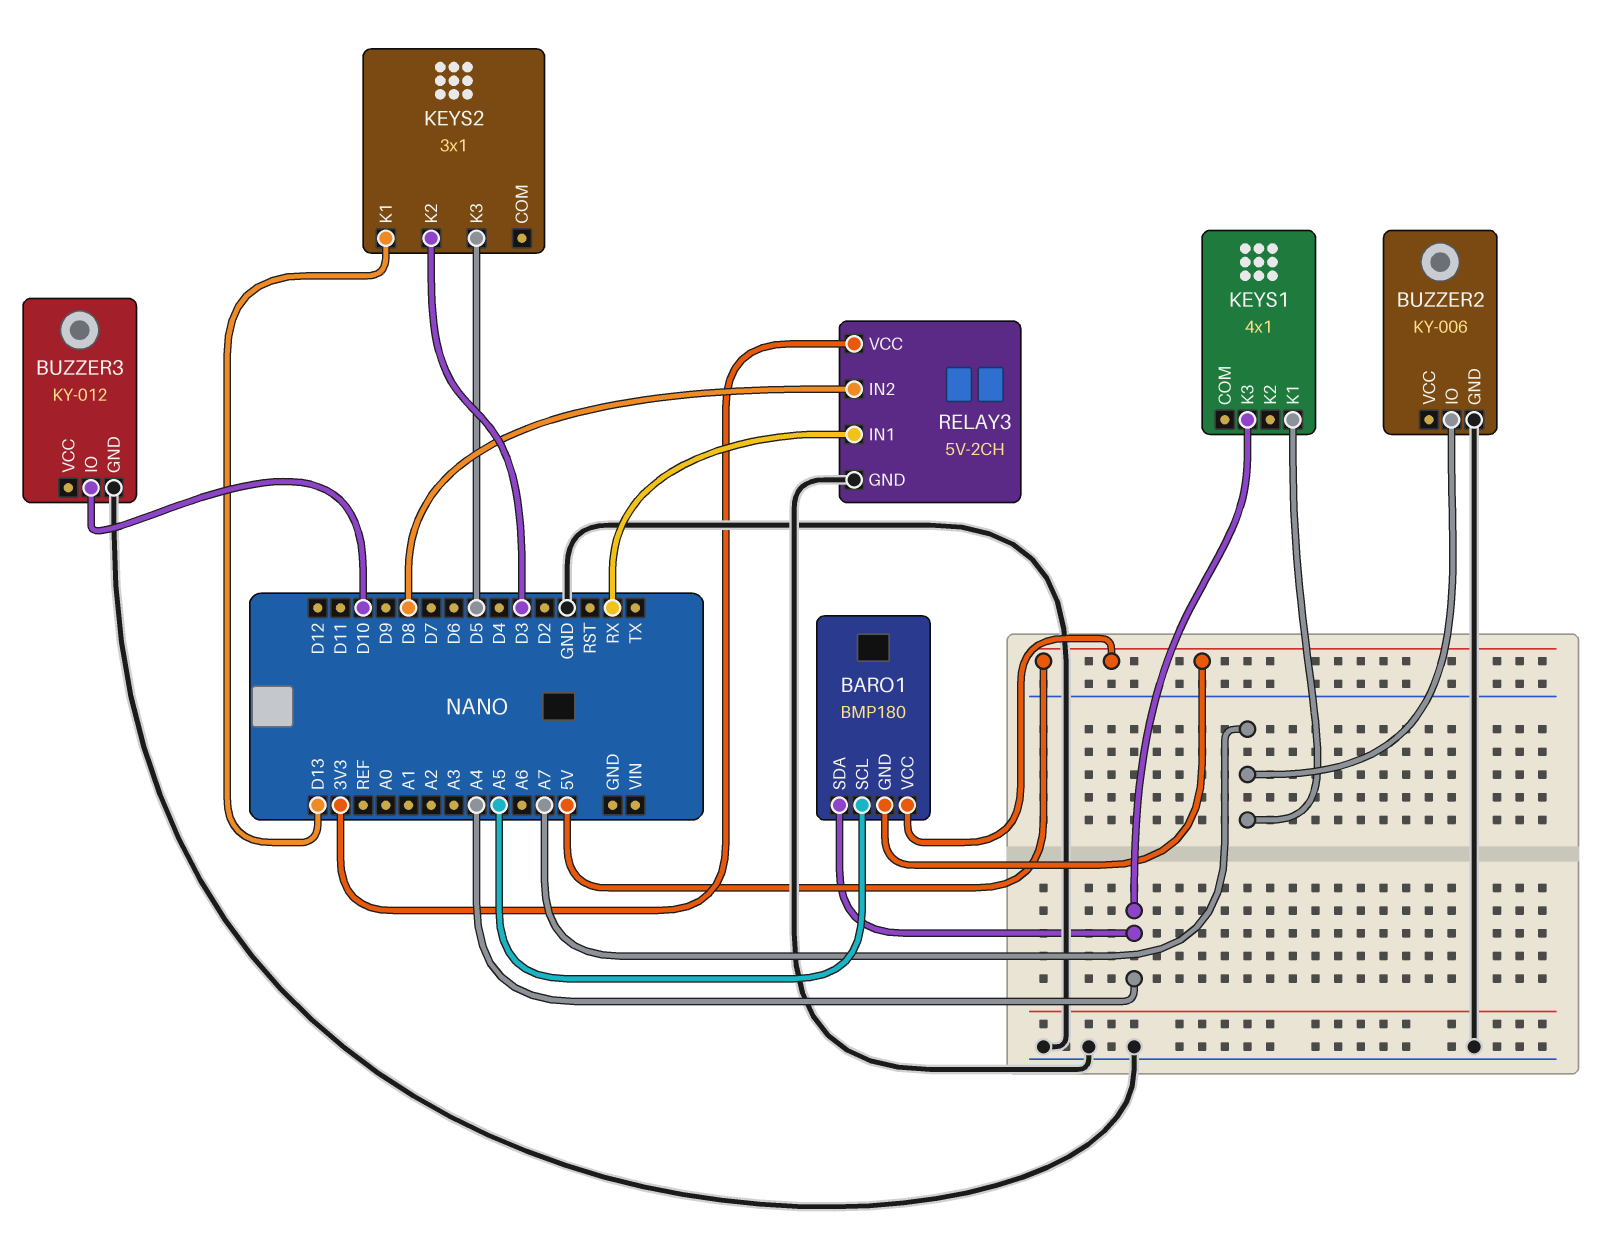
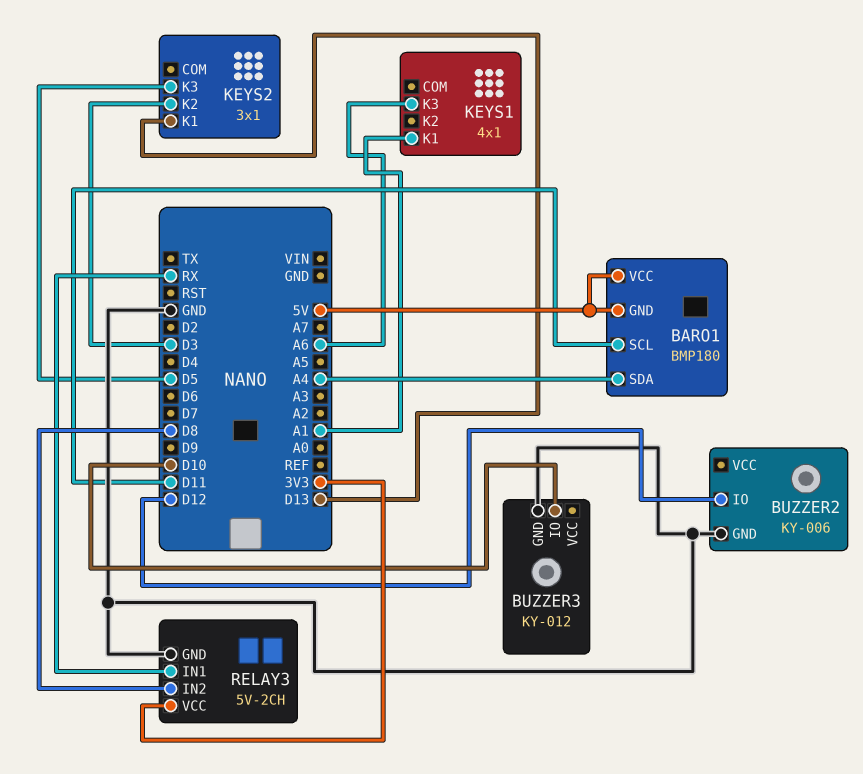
BARO1 pin SCL: A5 -> D11
BUZZER2 pin IO: A7 -> D12
KEYS1 pin K1: A7 -> A1
KEYS1 pin K3: A4 -> A6

